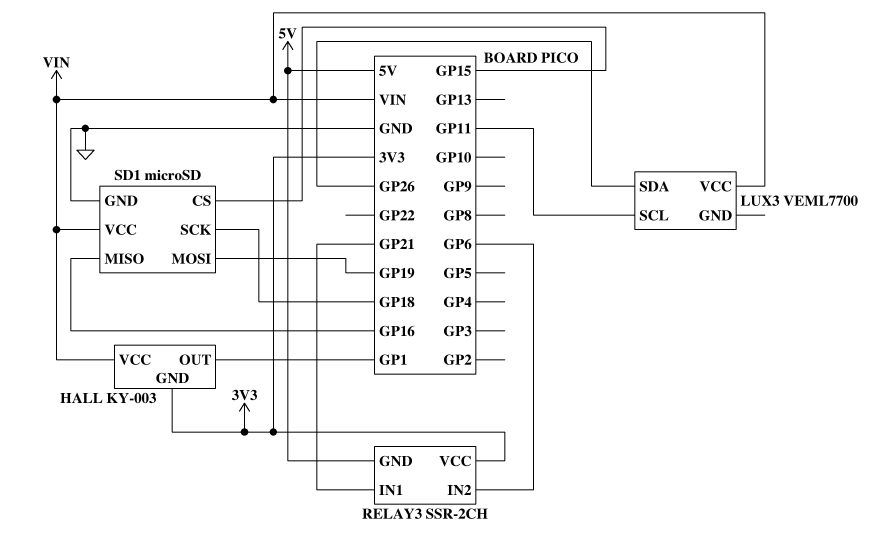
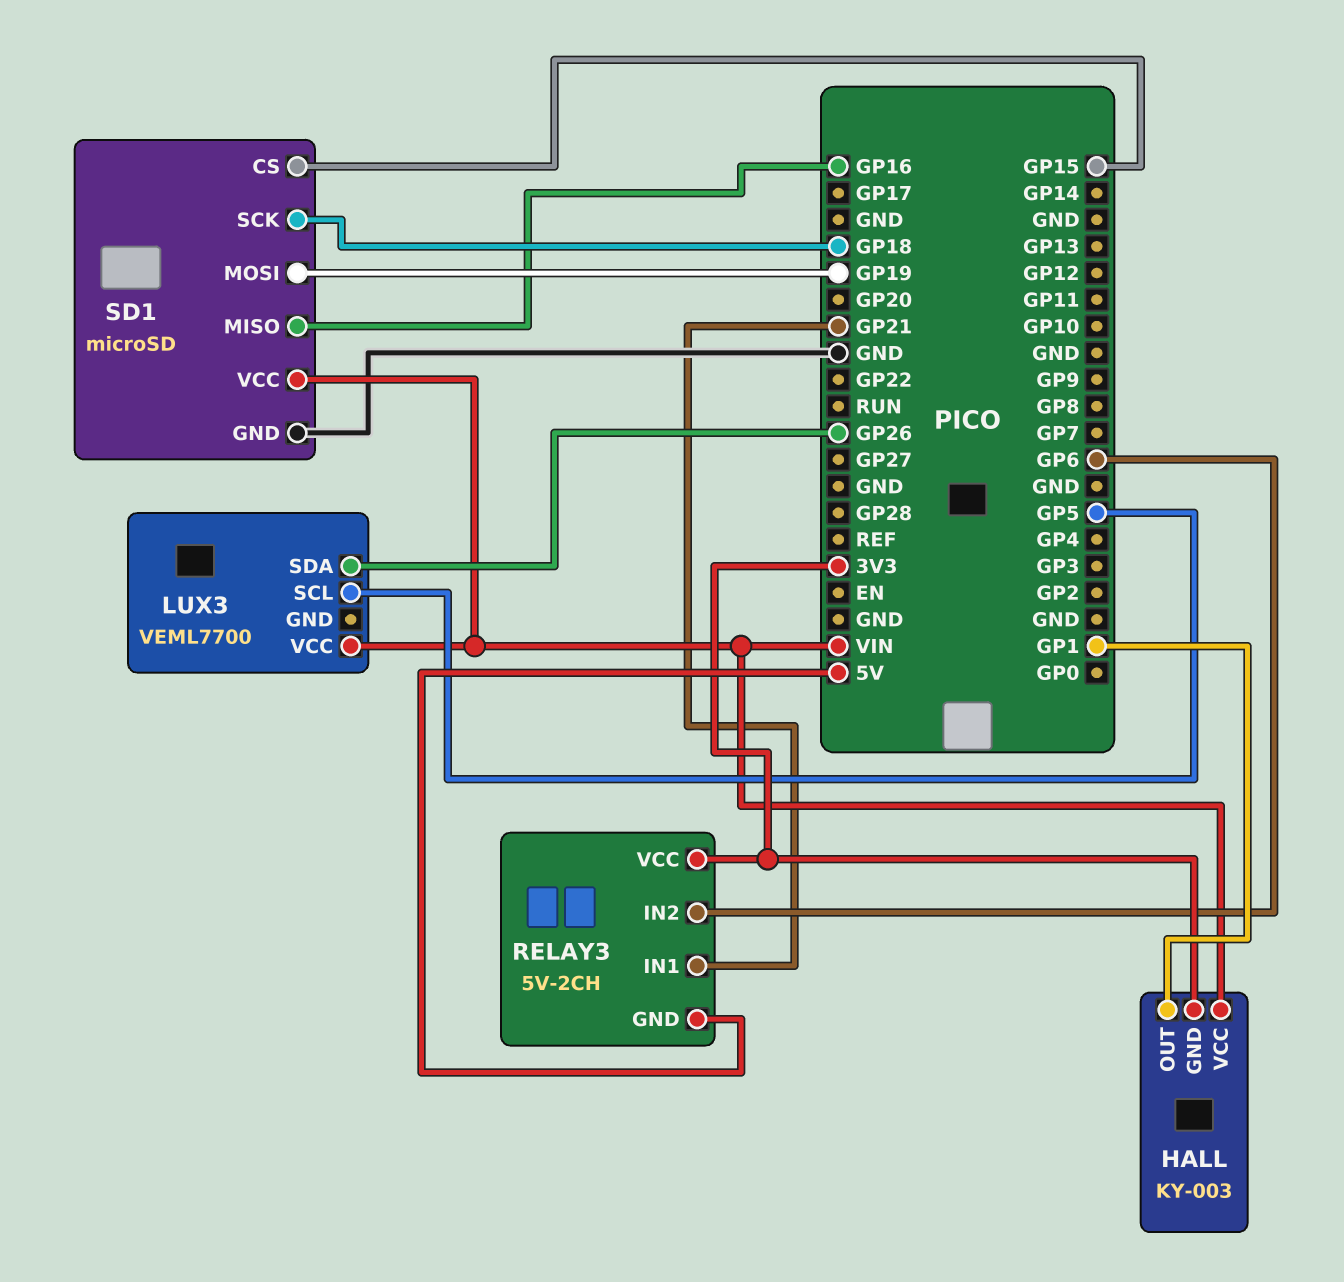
LUX3 pin SCL: GP11 -> GP5
RELAY3: SSR-2CH -> 5V-2CH

